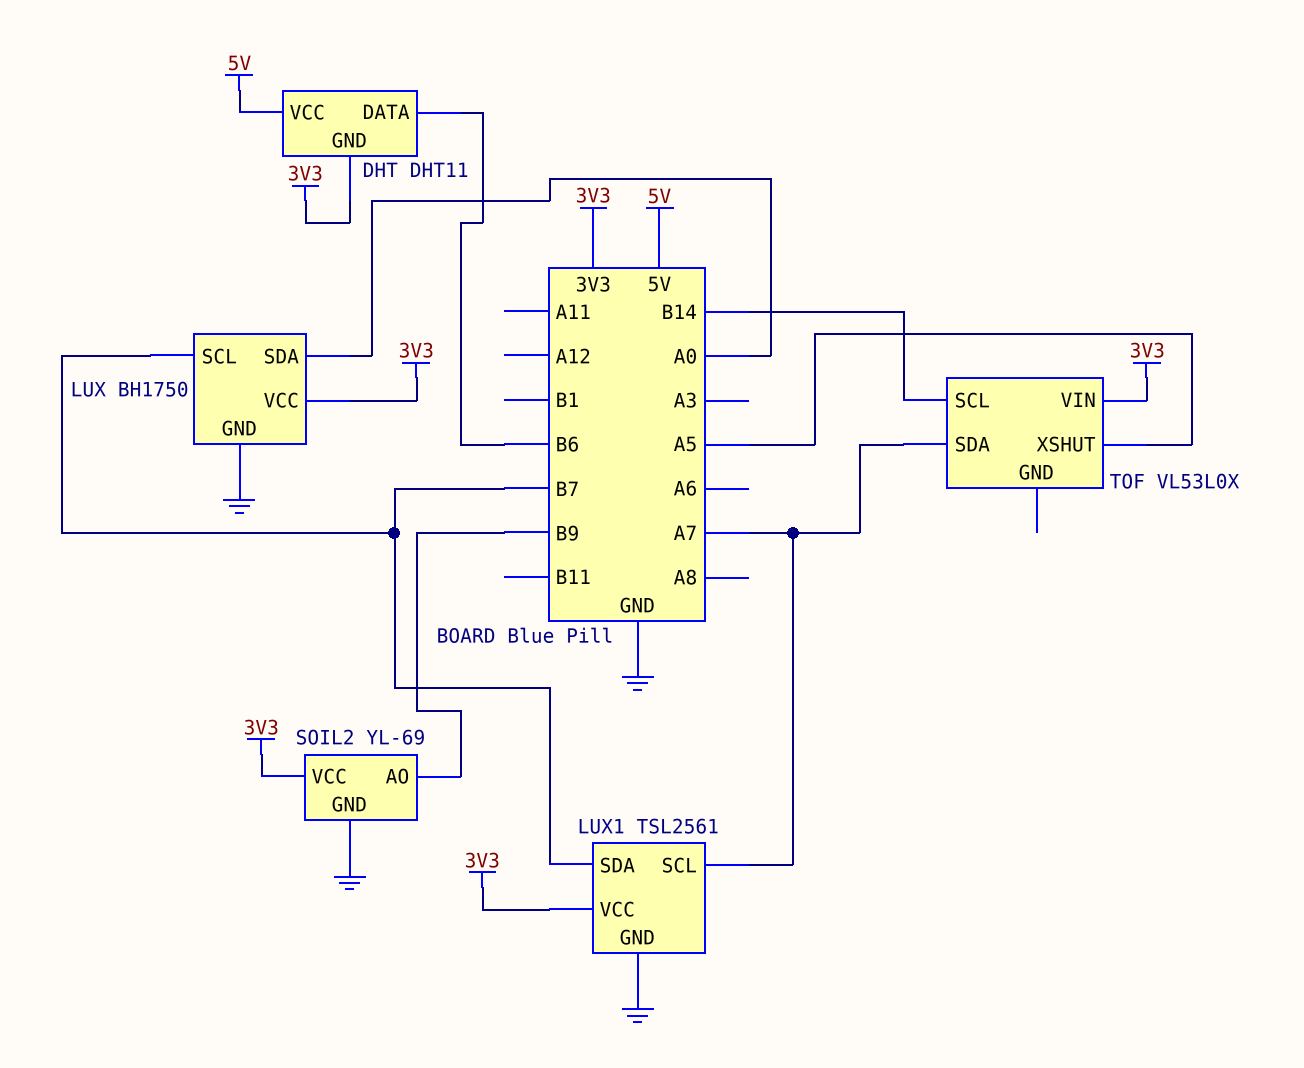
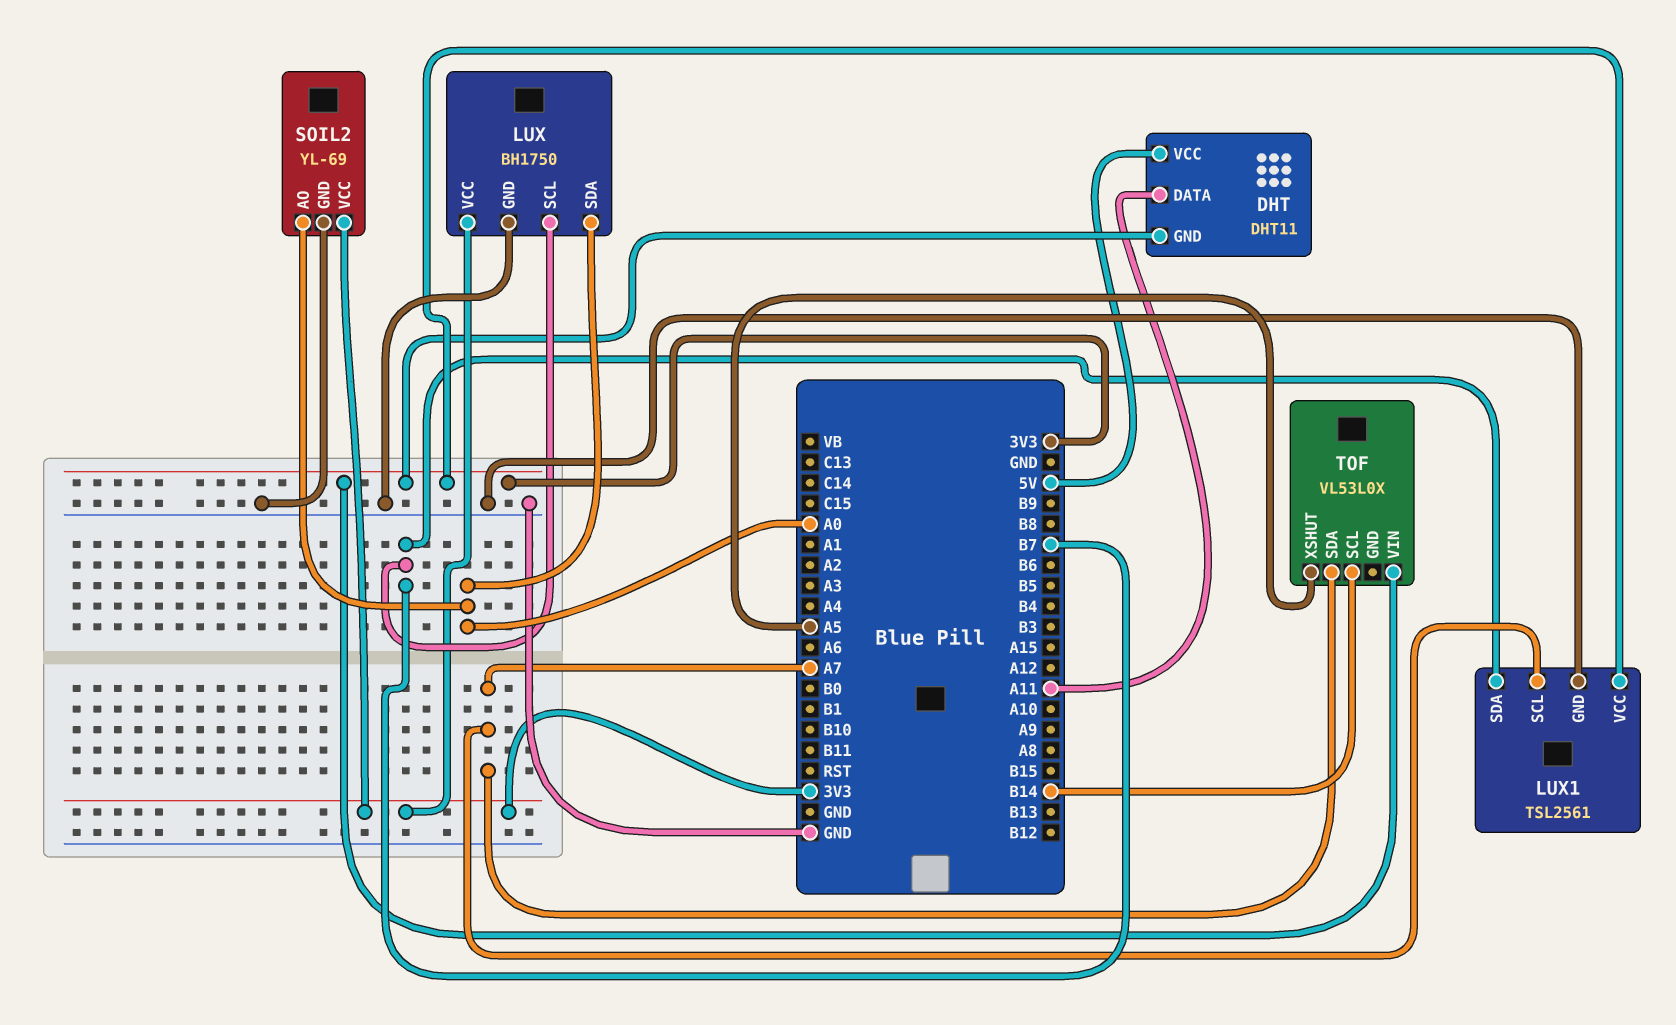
DHT pin DATA: B6 -> A11
SOIL2 pin AO: B9 -> A0

